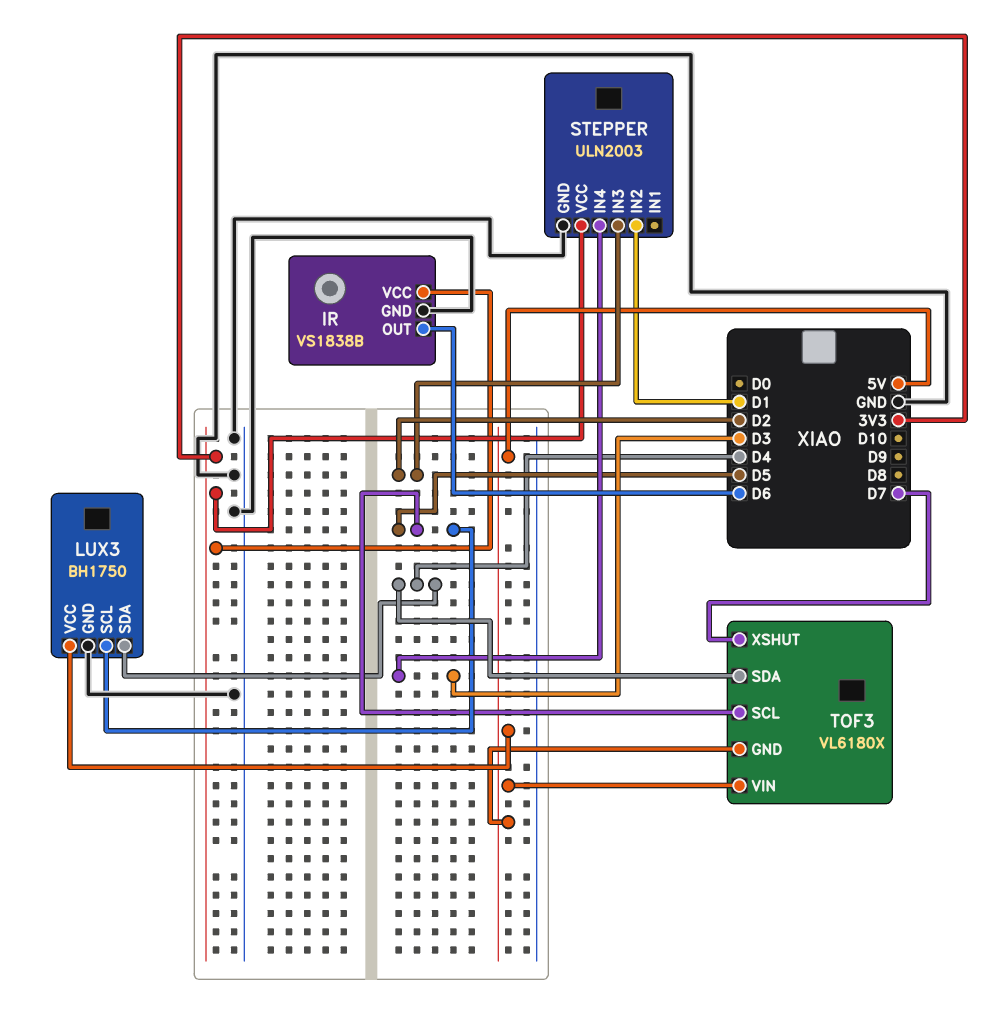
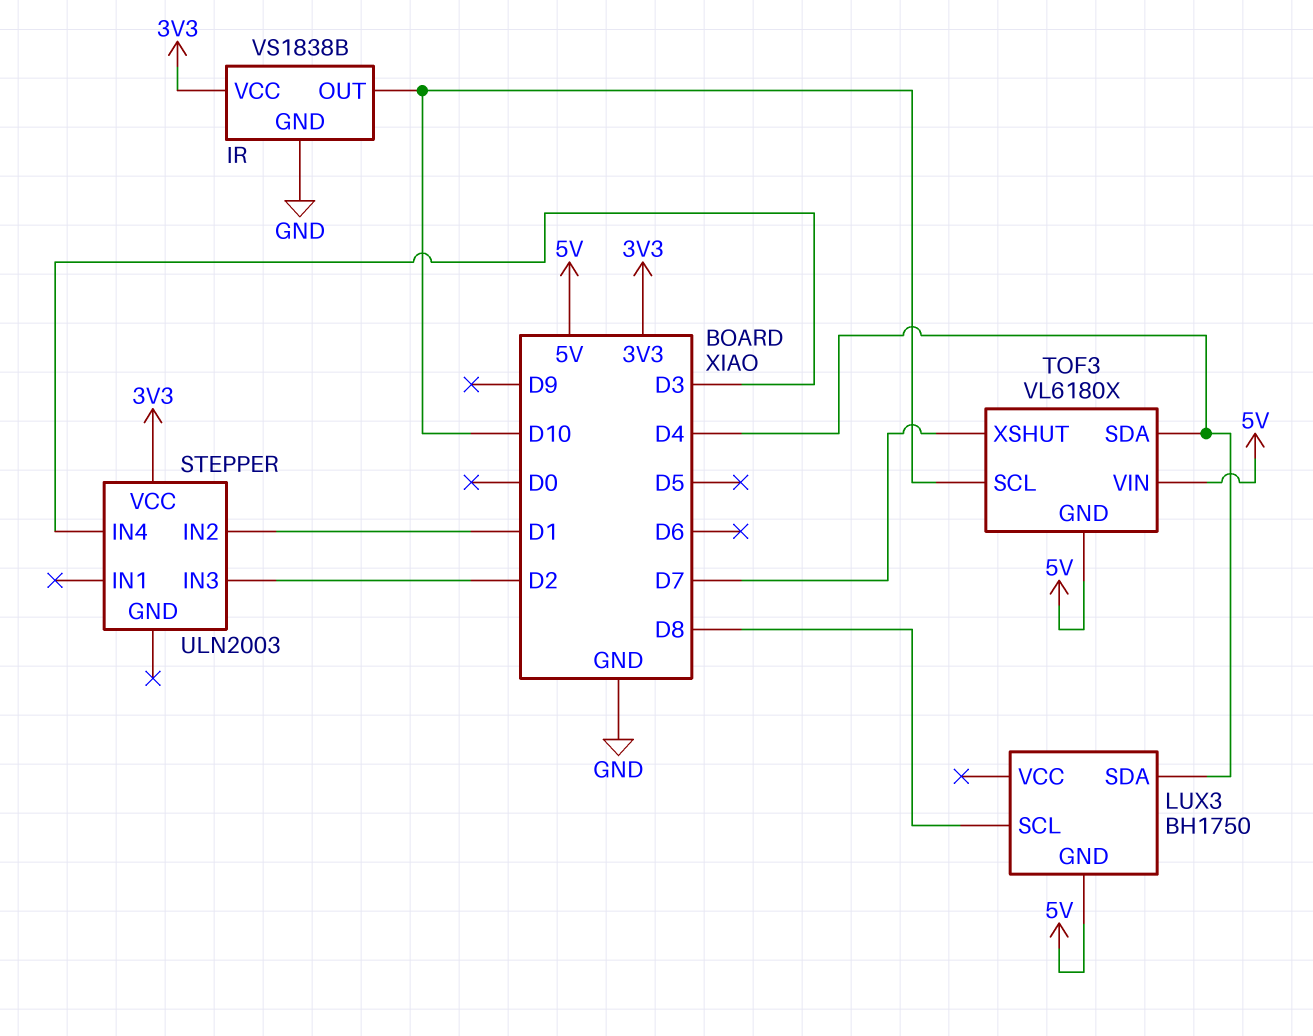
IR pin OUT: D6 -> D10
LUX3 pin GND: GND -> 5V
LUX3 pin SCL: D5 -> D8
LUX3 pin VCC: 5V -> none
STEPPER pin GND: GND -> none
TOF3 pin SCL: D5 -> D10

